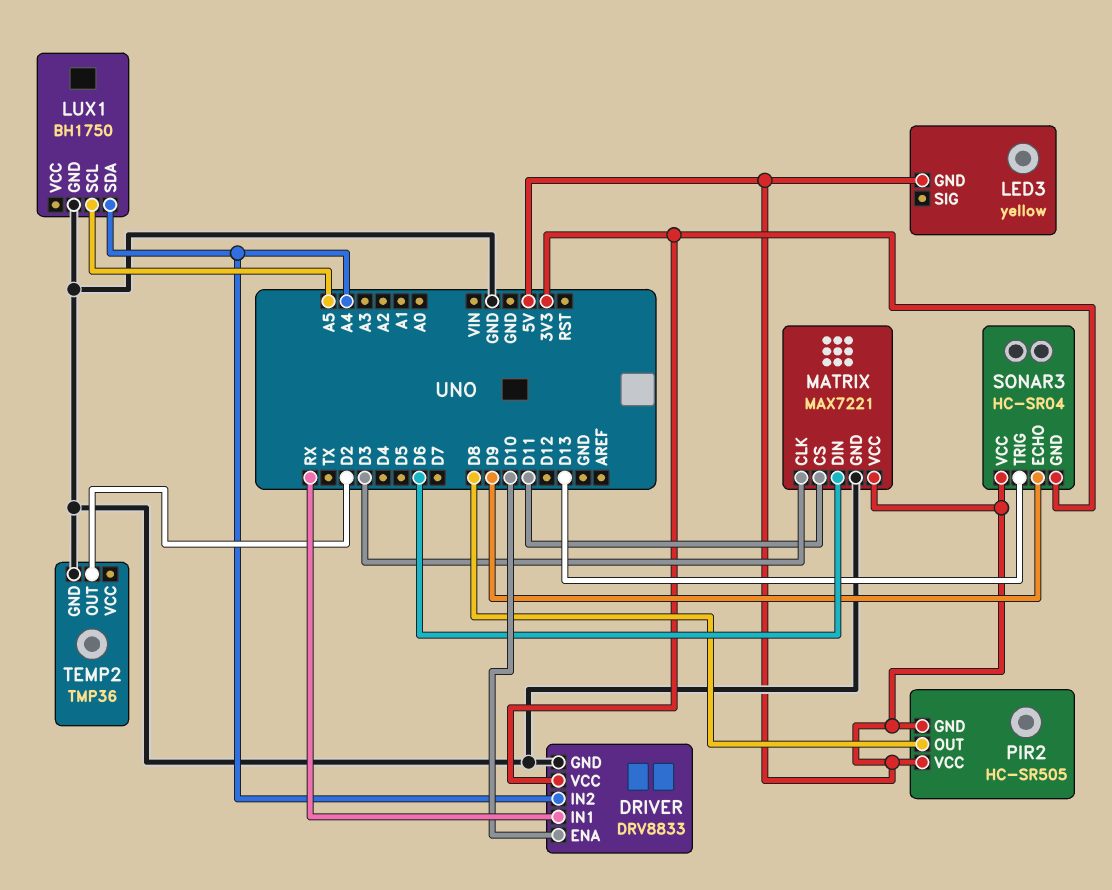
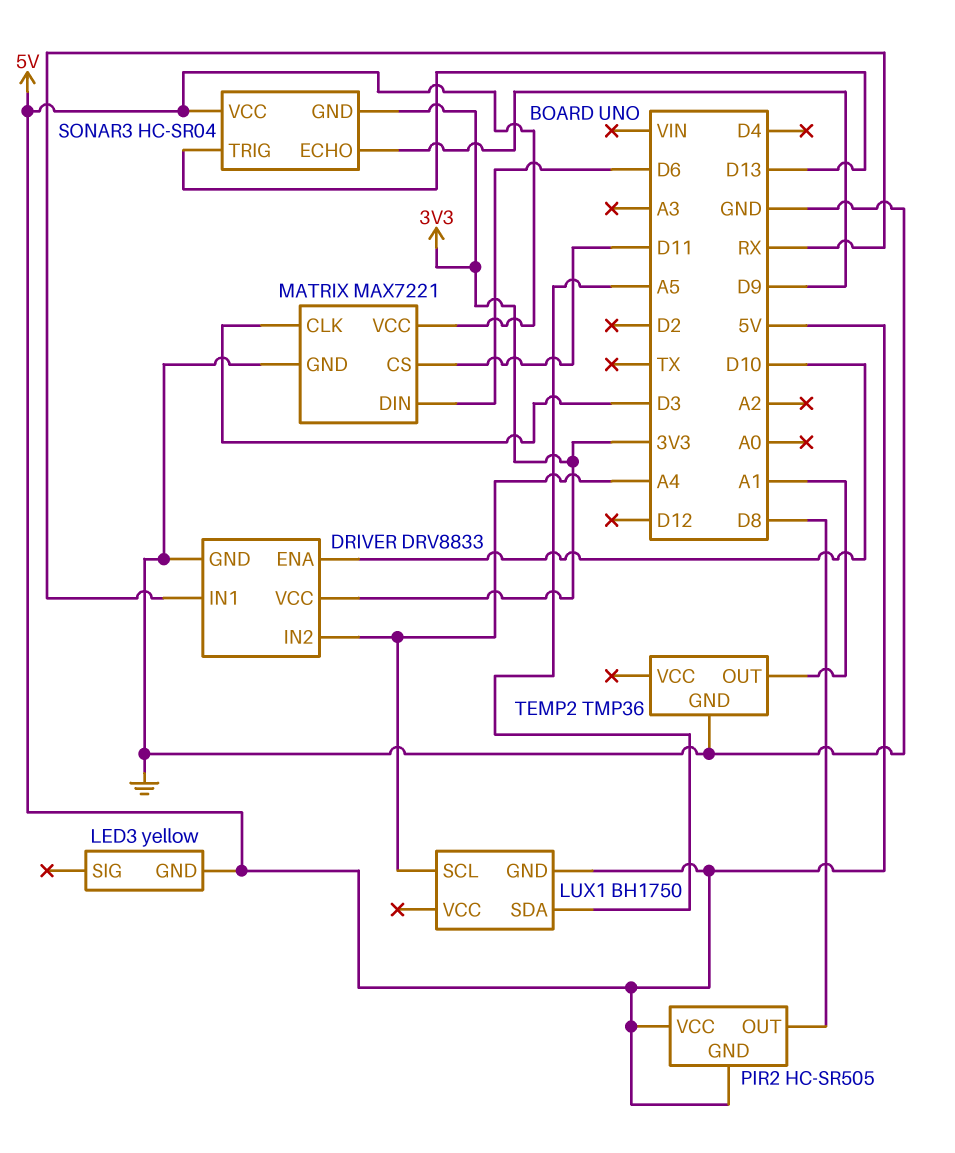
LUX1 pin GND: GND -> 5V
LUX1 pin SCL: A5 -> A4
LUX1 pin SDA: A4 -> A5
TEMP2 pin OUT: D2 -> A1

